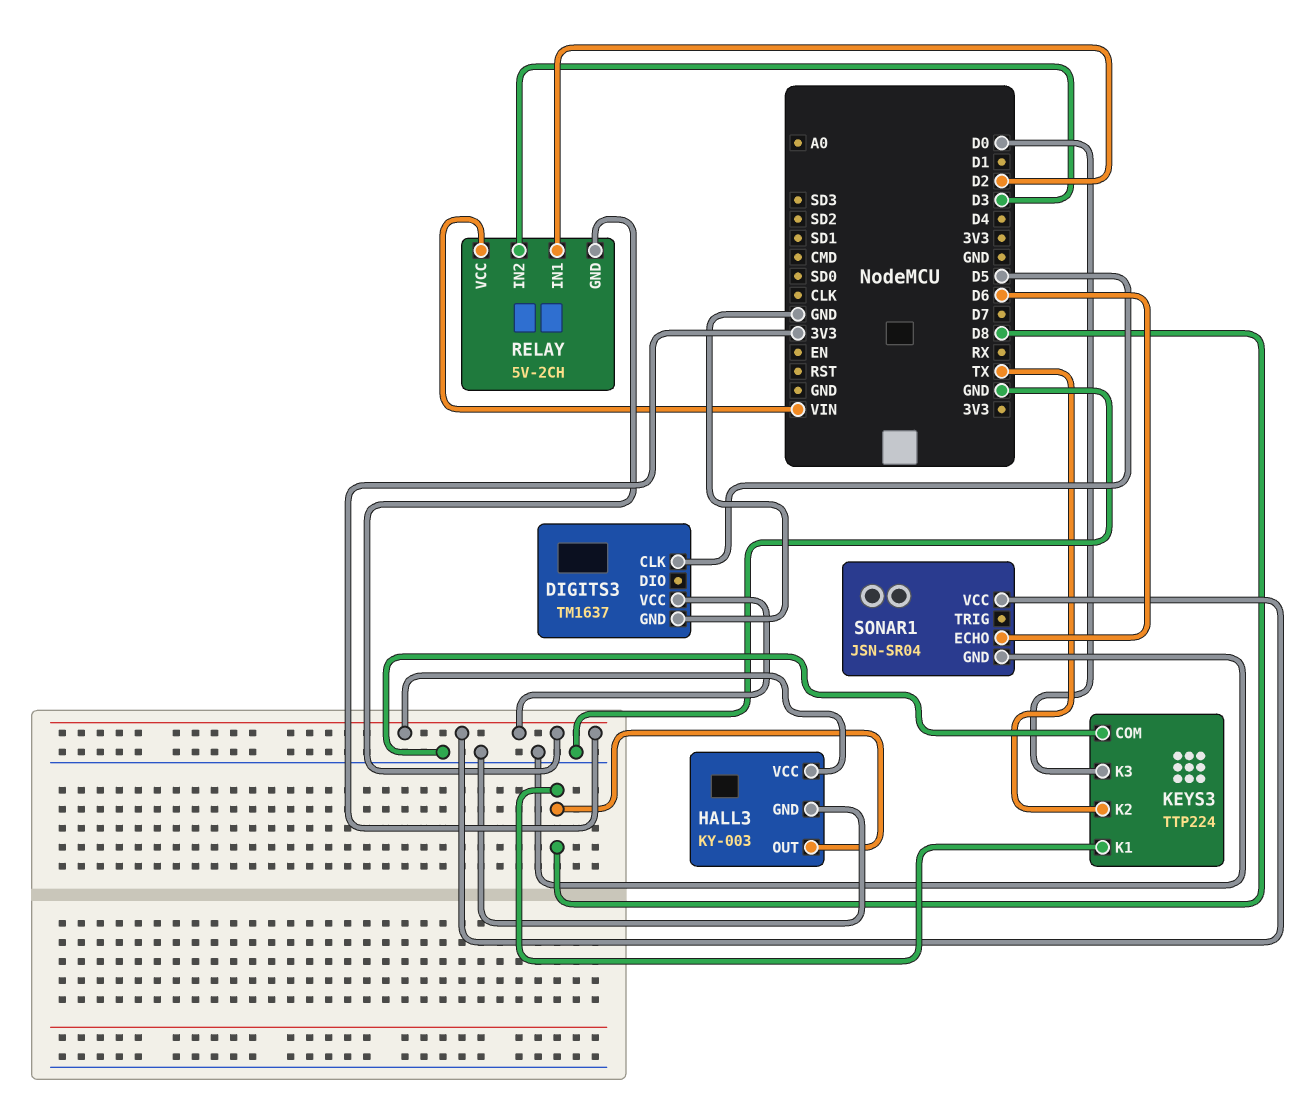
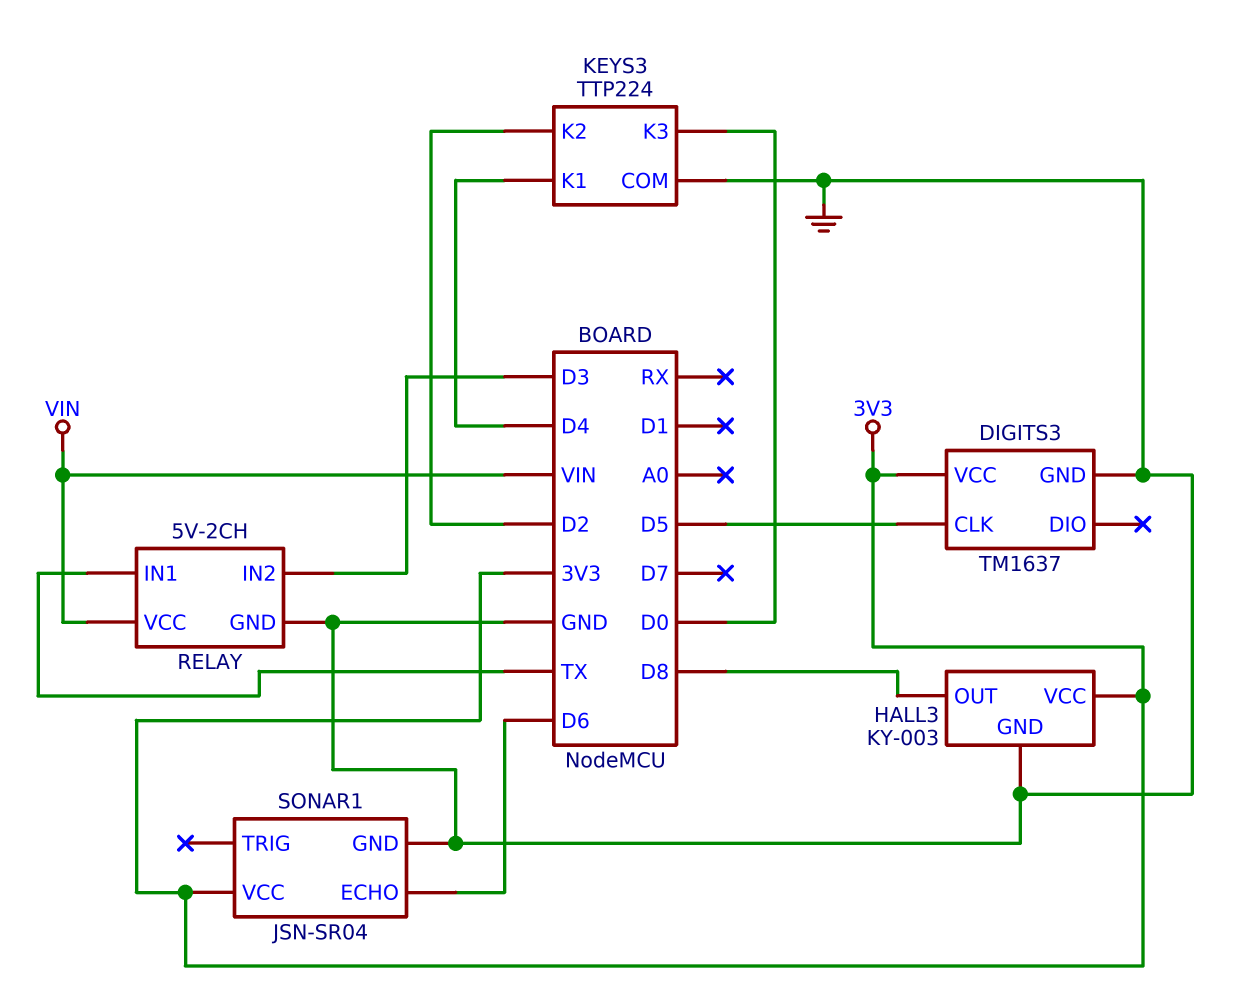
KEYS3 pin K1: D8 -> D4
KEYS3 pin K2: TX -> D2
RELAY pin GND: 3V3 -> GND
RELAY pin IN1: D2 -> TX

